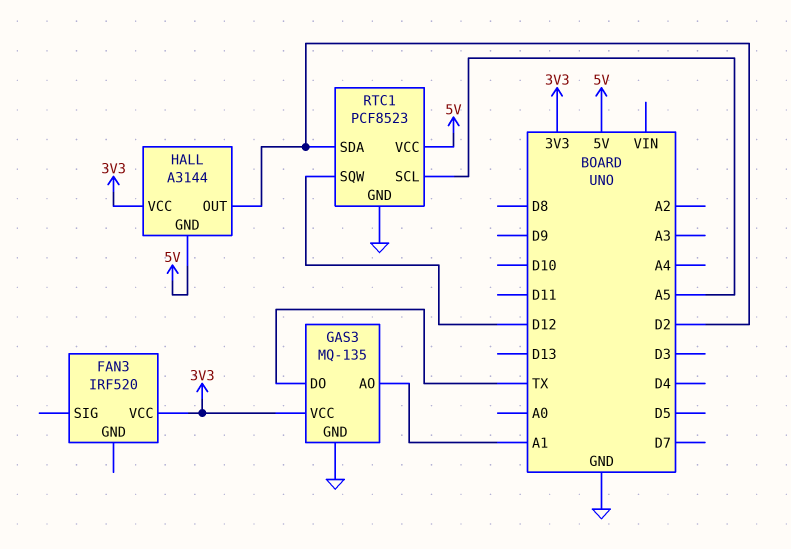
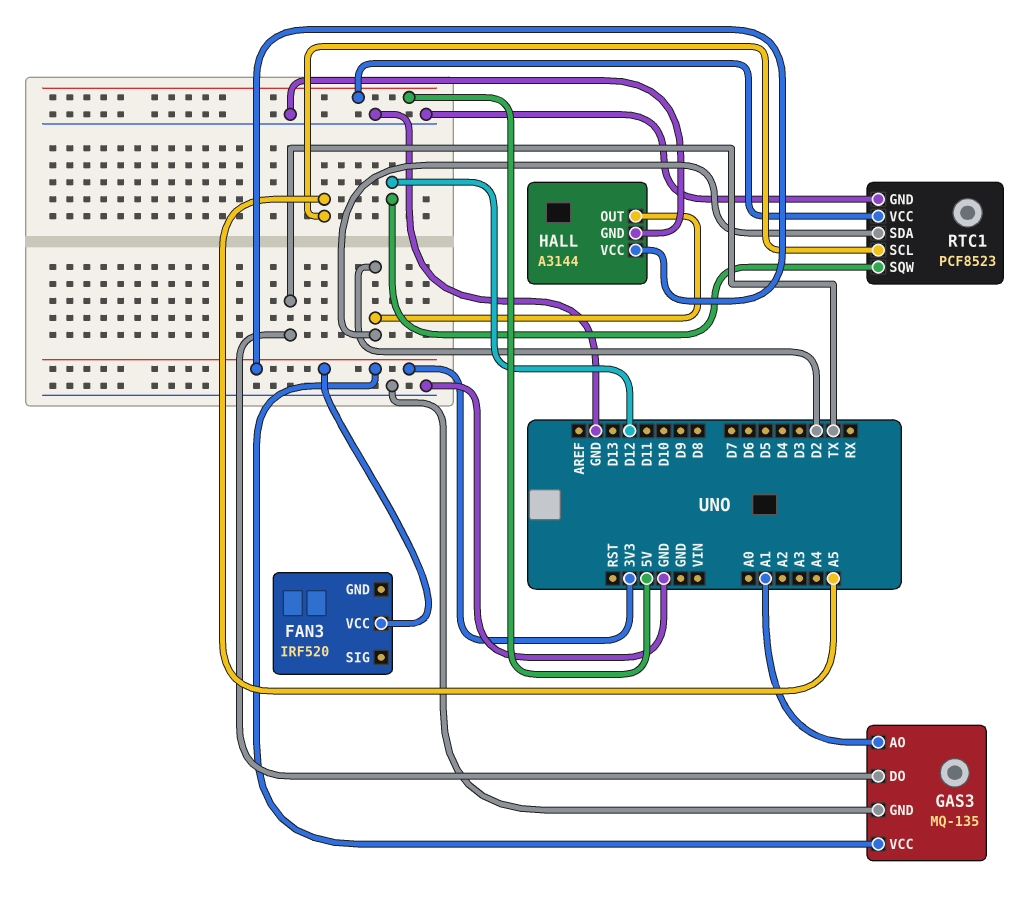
HALL pin GND: 5V -> GND

